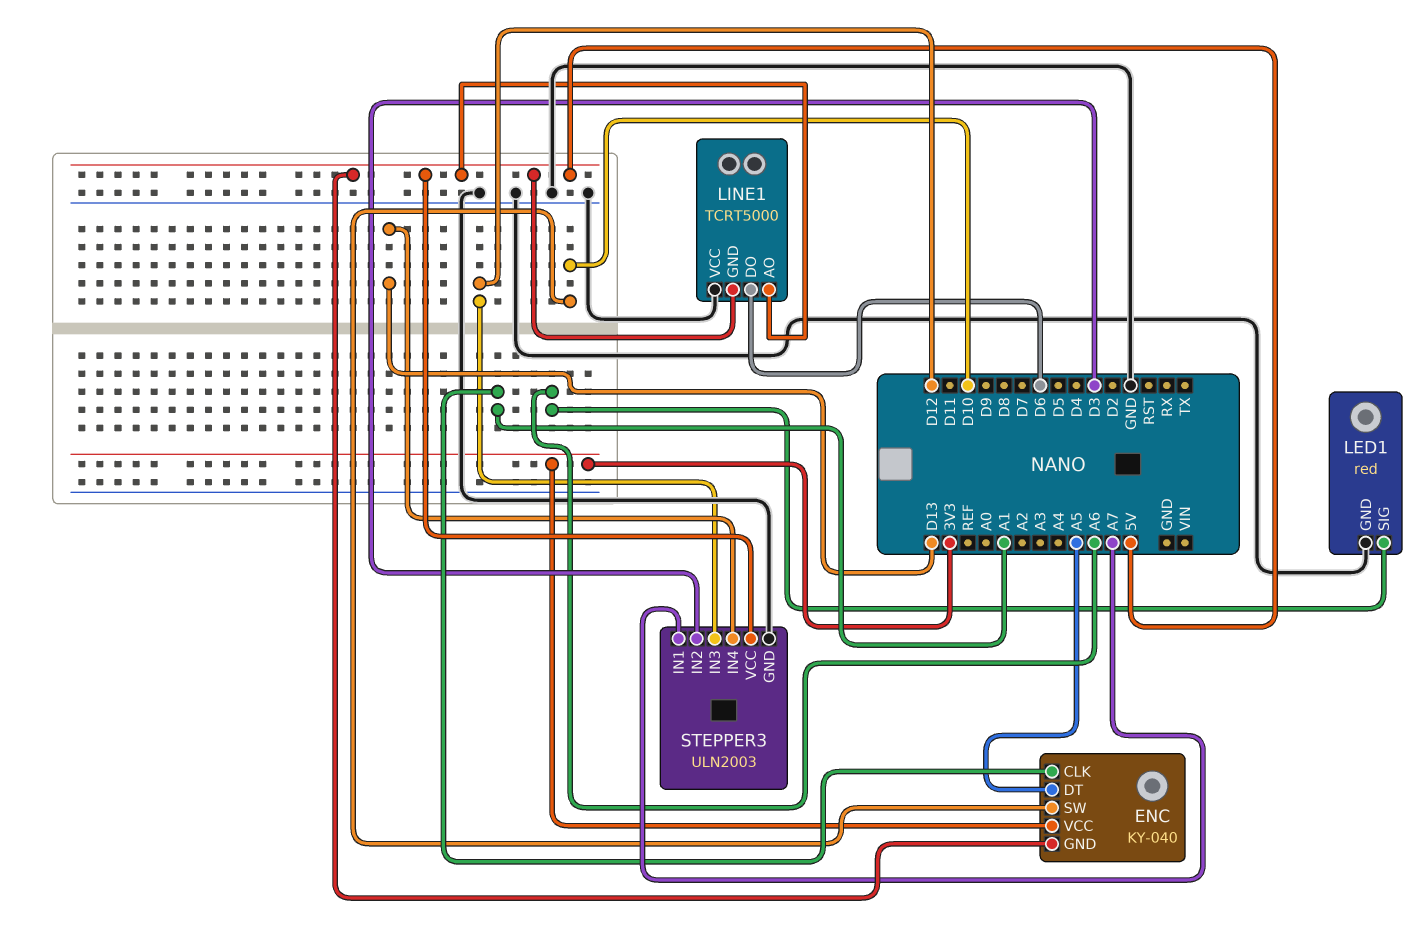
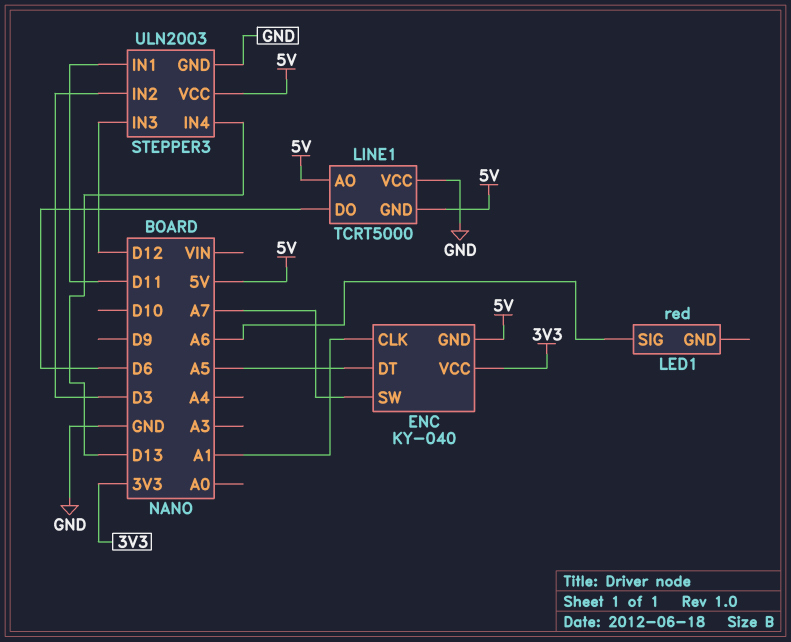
ENC pin SW: D10 -> A7
LED1 pin GND: GND -> none
STEPPER3 pin IN1: A7 -> D11

